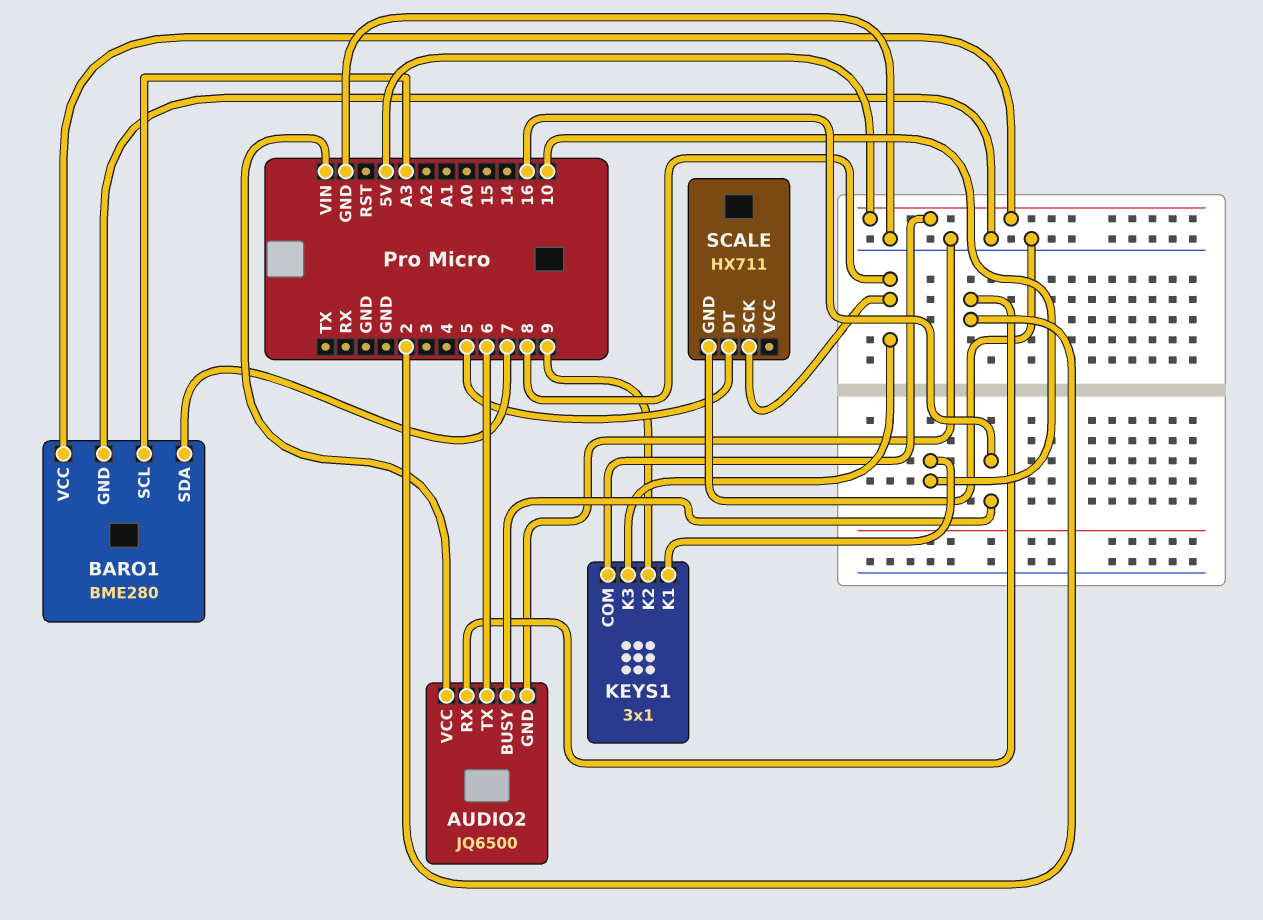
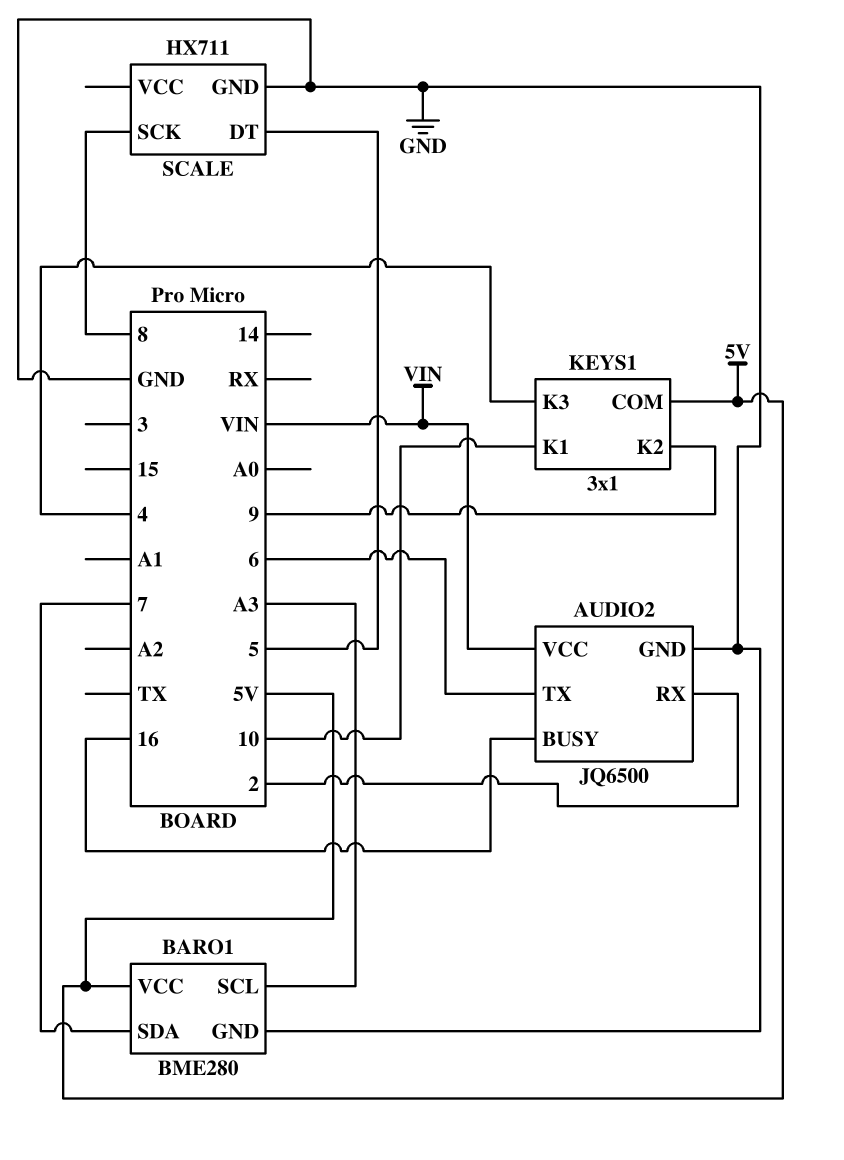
KEYS1 pin K3: 8 -> 4

